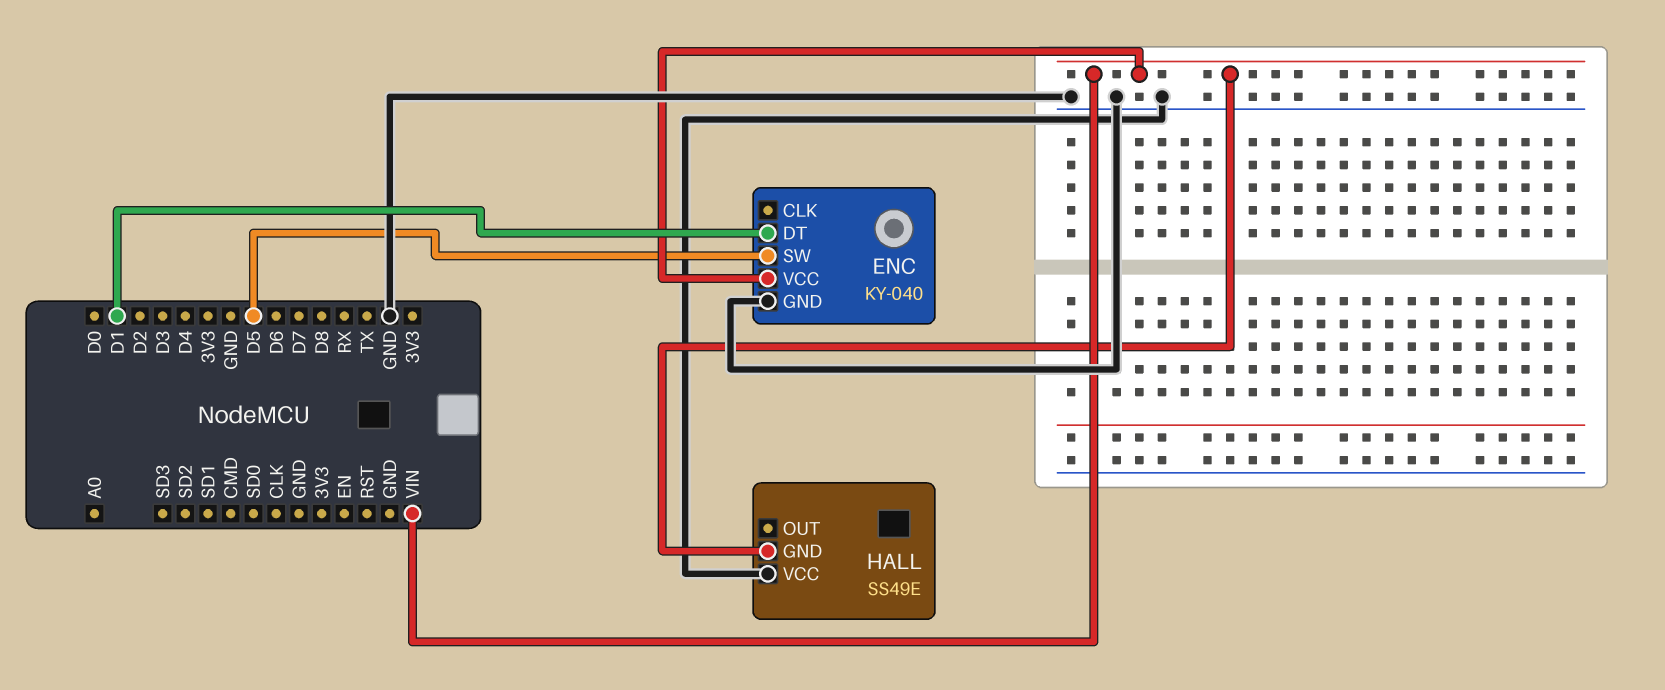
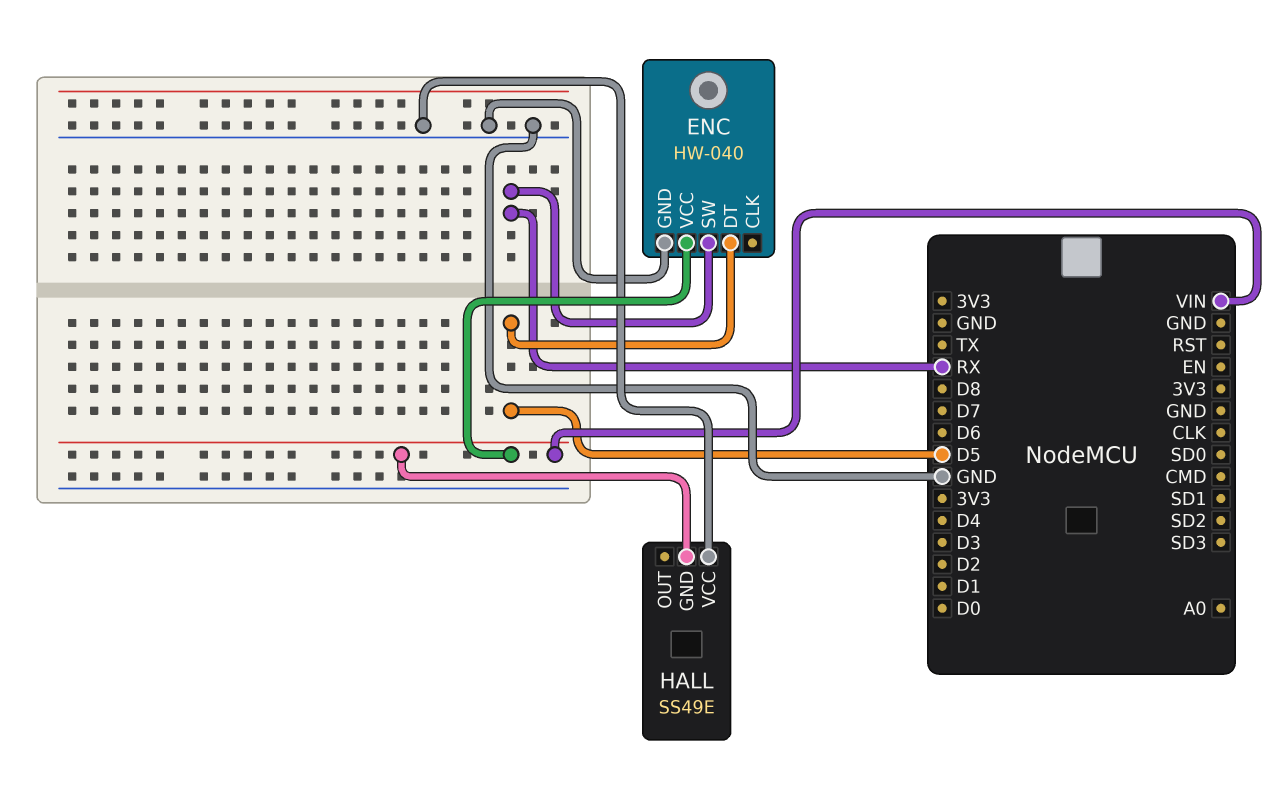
ENC: KY-040 -> HW-040
ENC pin DT: D1 -> D5
ENC pin SW: D5 -> RX

